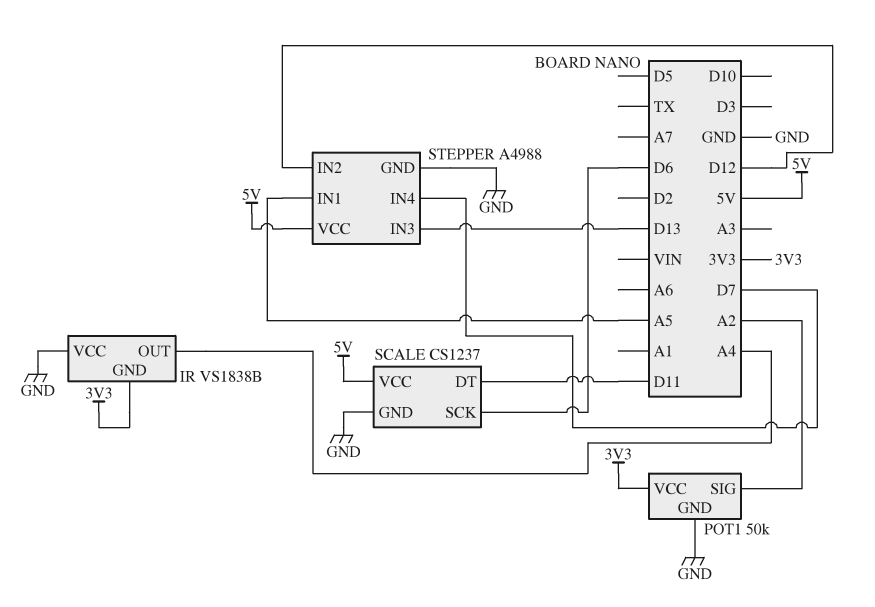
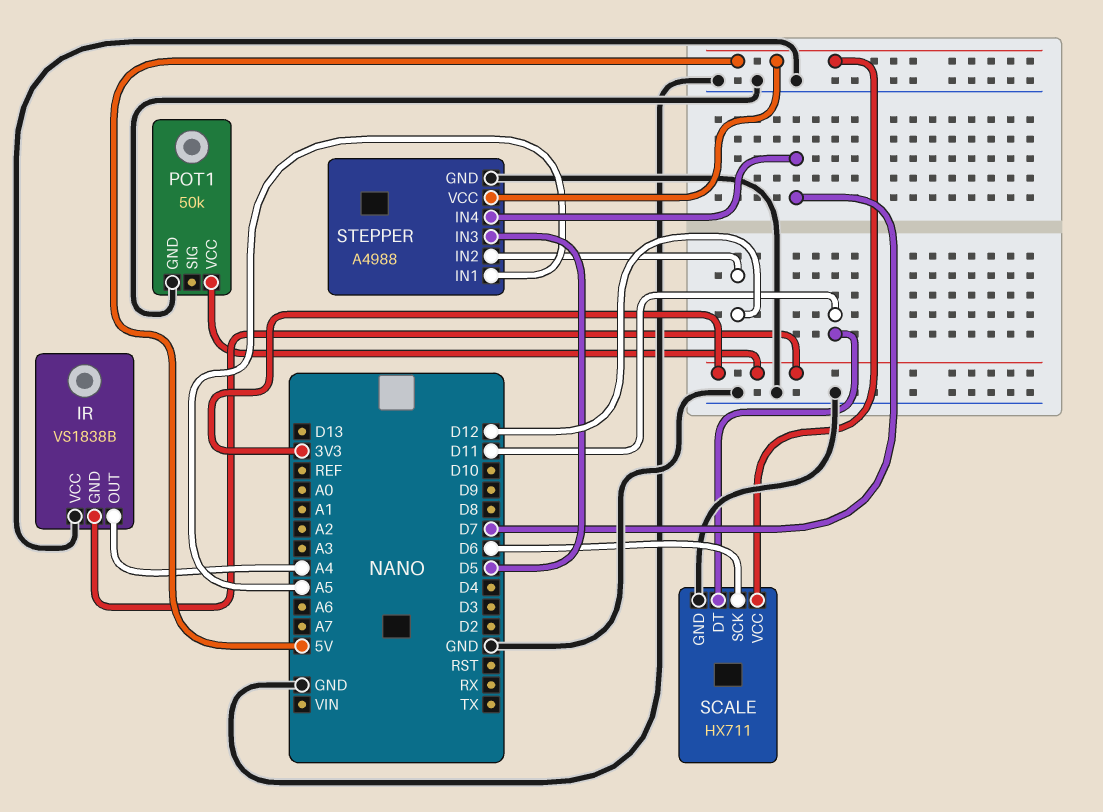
POT1 pin SIG: A2 -> none
SCALE: CS1237 -> HX711
STEPPER pin IN3: D13 -> D5

